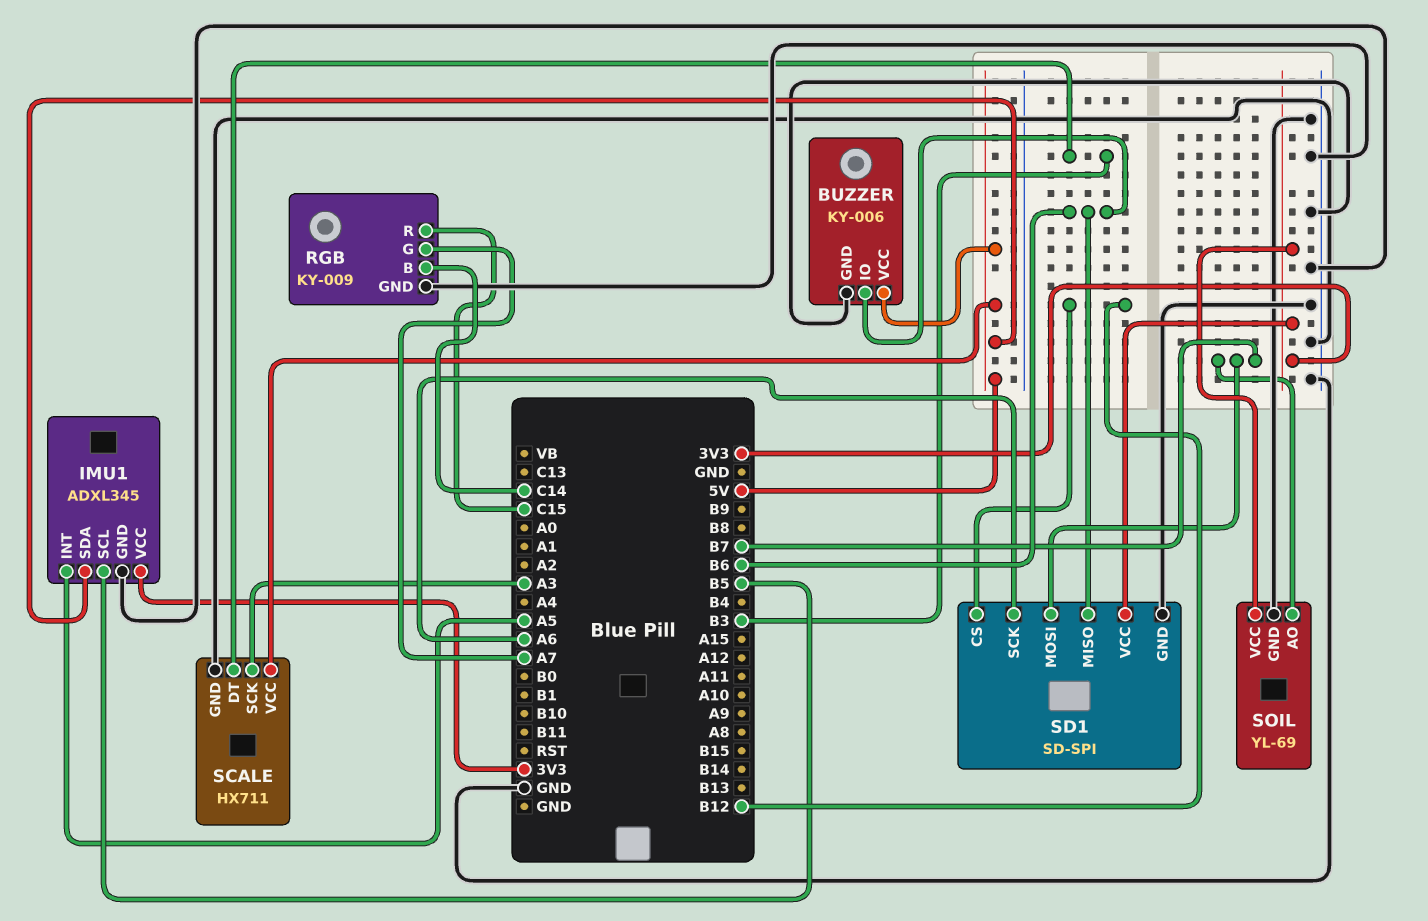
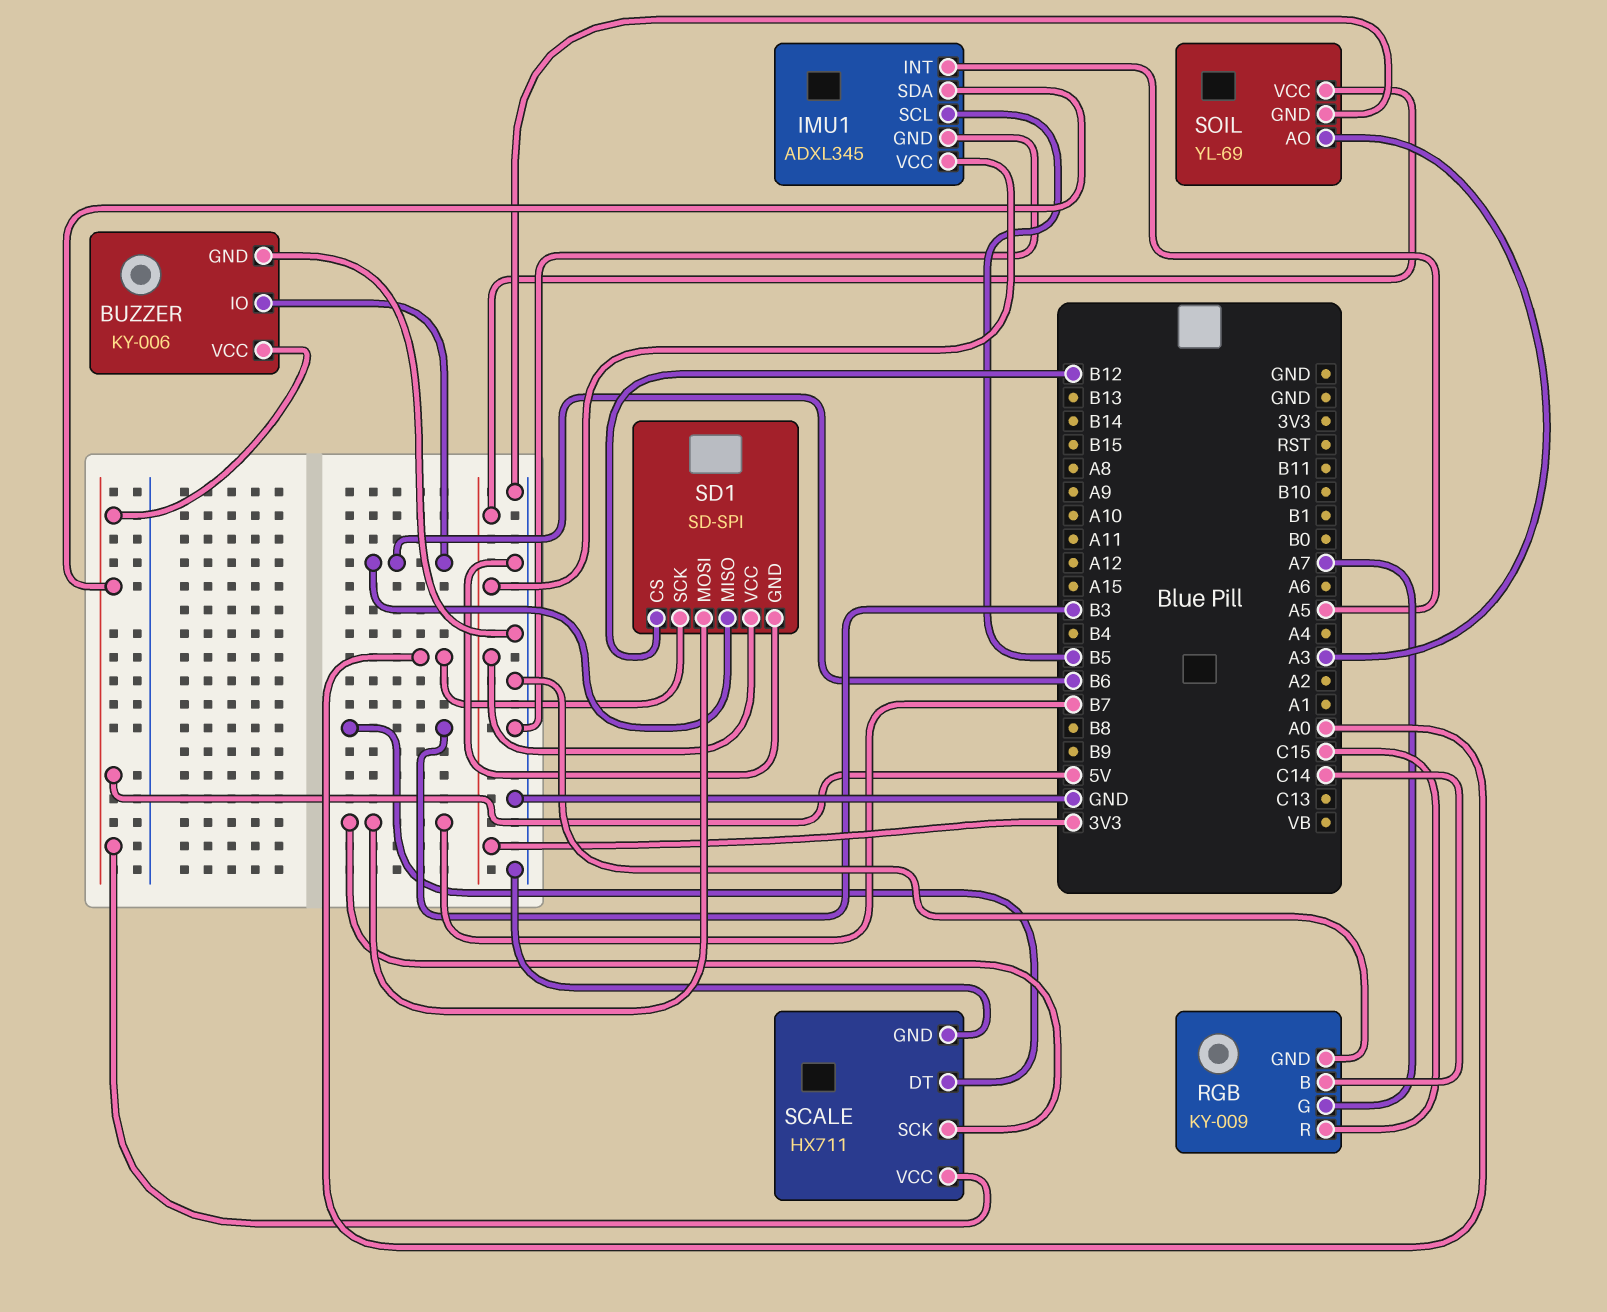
SCALE pin SCK: A3 -> B7
SD1 pin SCK: A6 -> A0
SOIL pin AO: B7 -> A3

